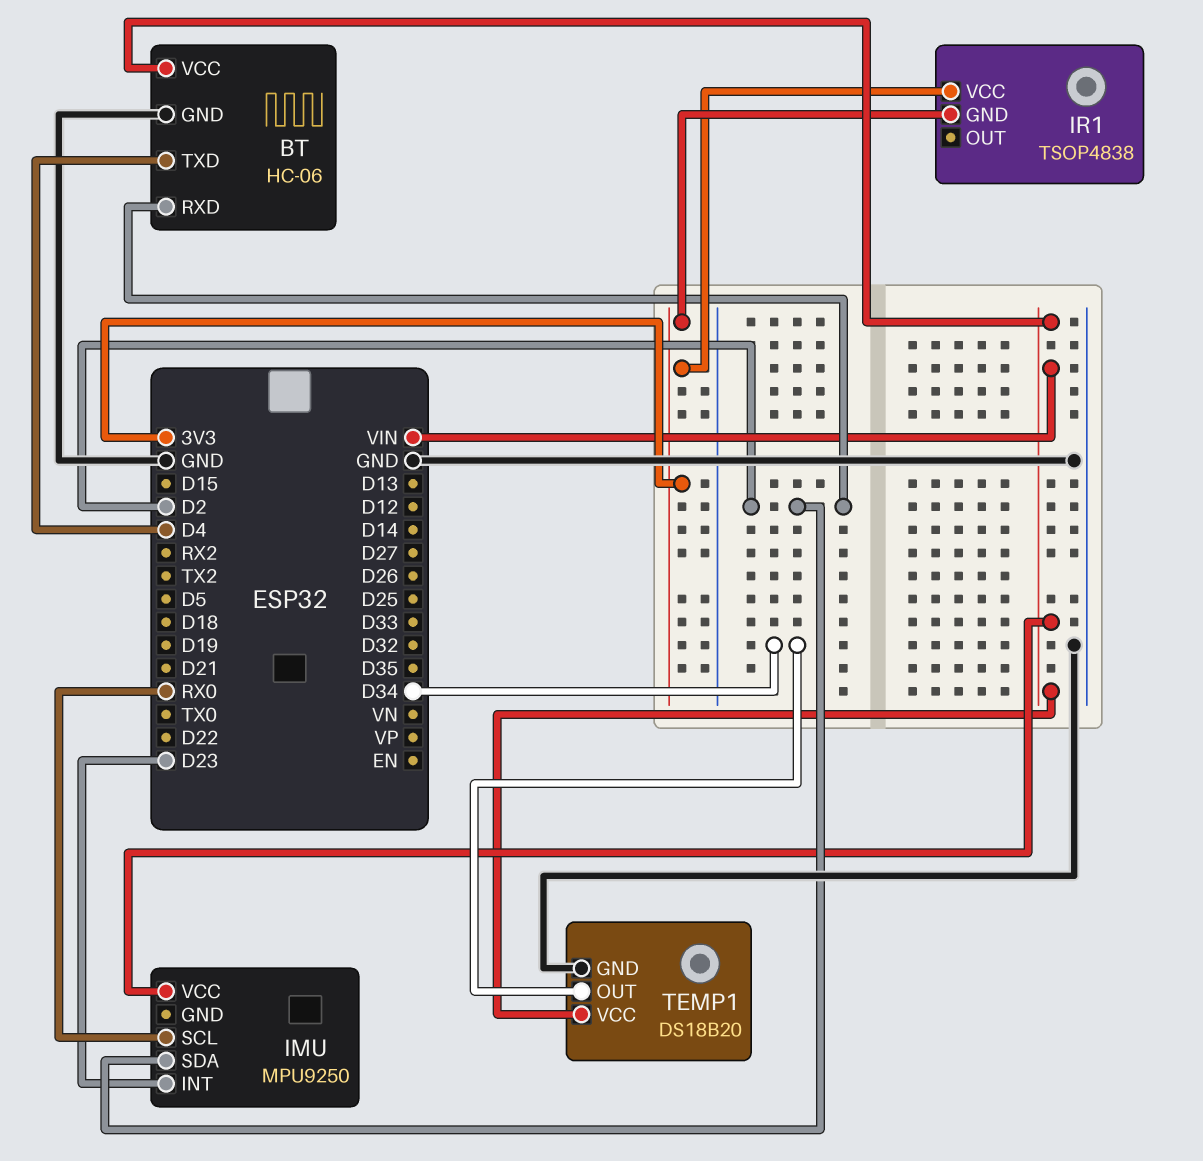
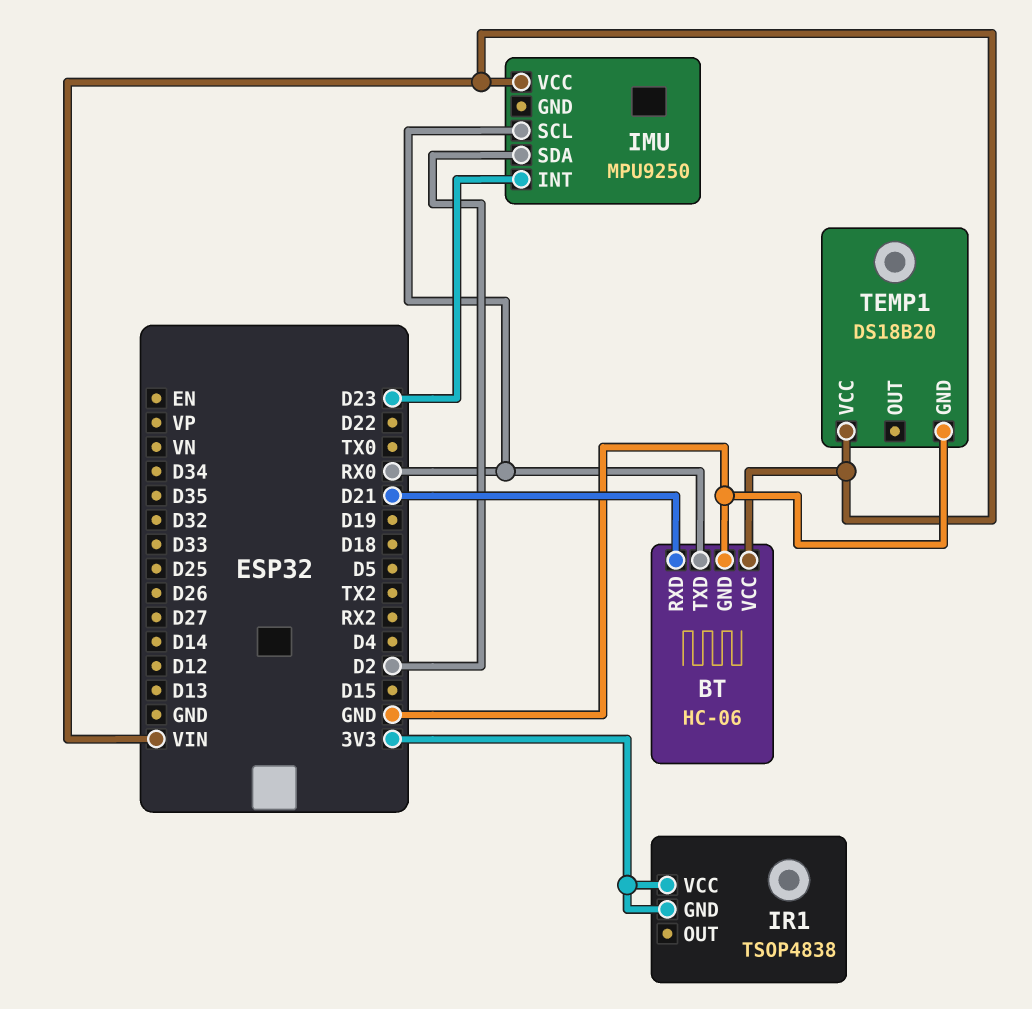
BT pin RXD: D2 -> D21
BT pin TXD: D4 -> RX0
TEMP1 pin OUT: D34 -> none

